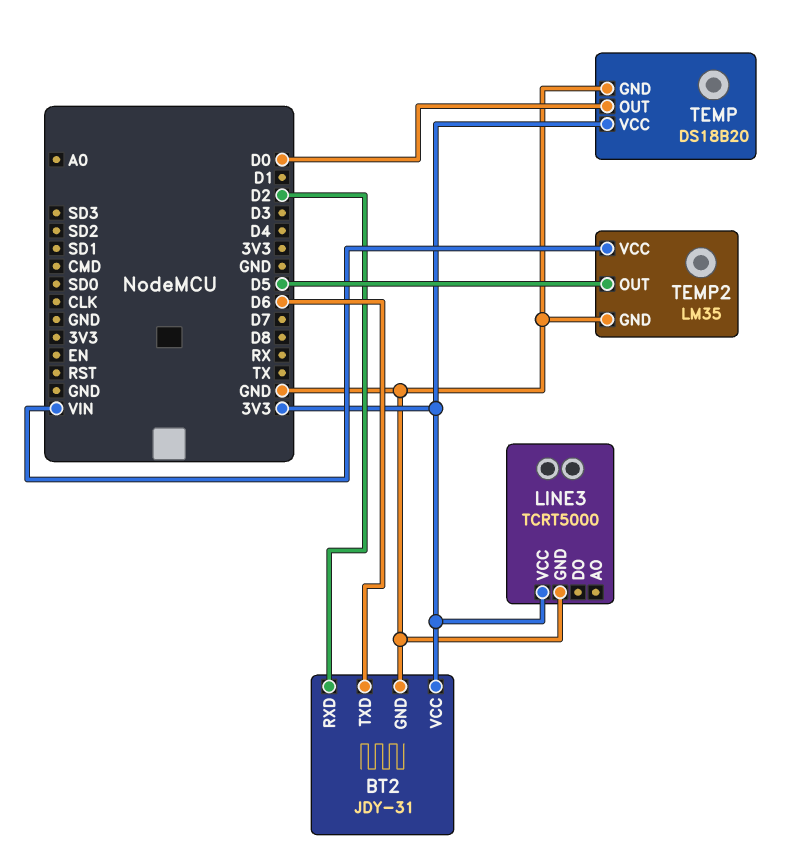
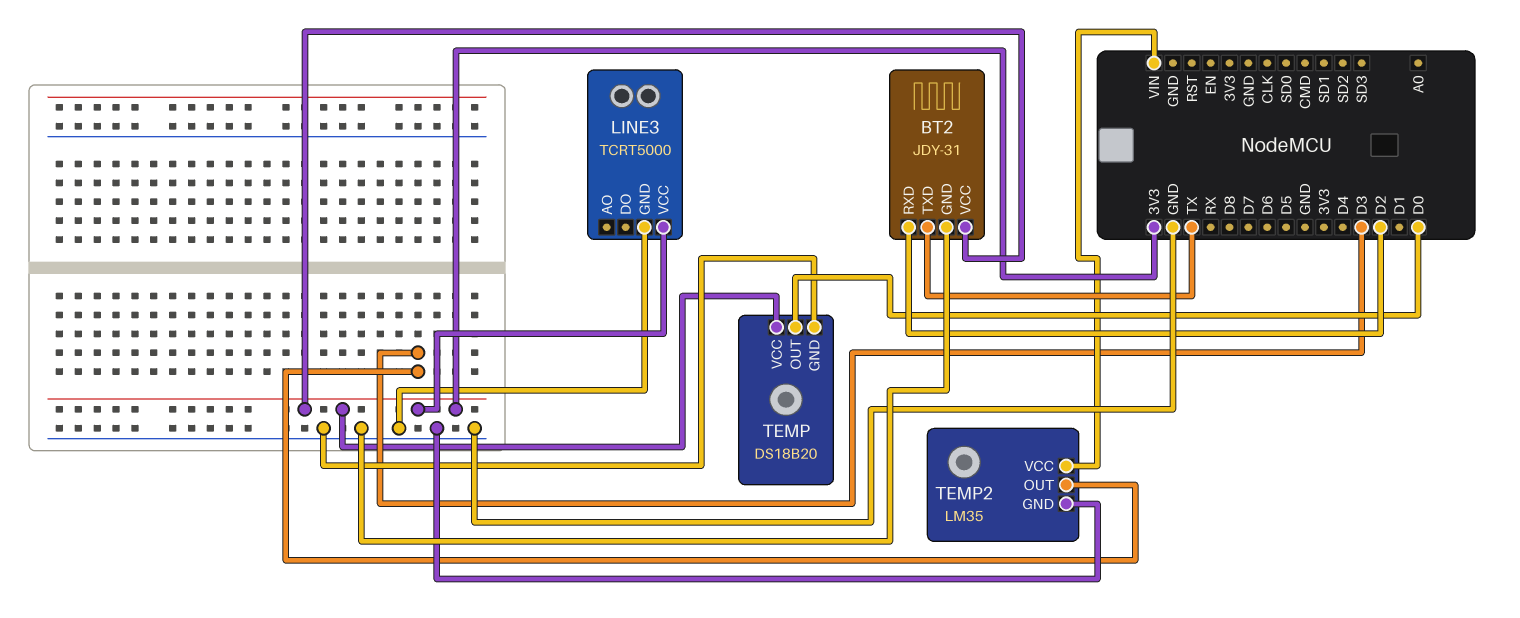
BT2 pin TXD: D6 -> TX
TEMP2 pin OUT: D5 -> D3

